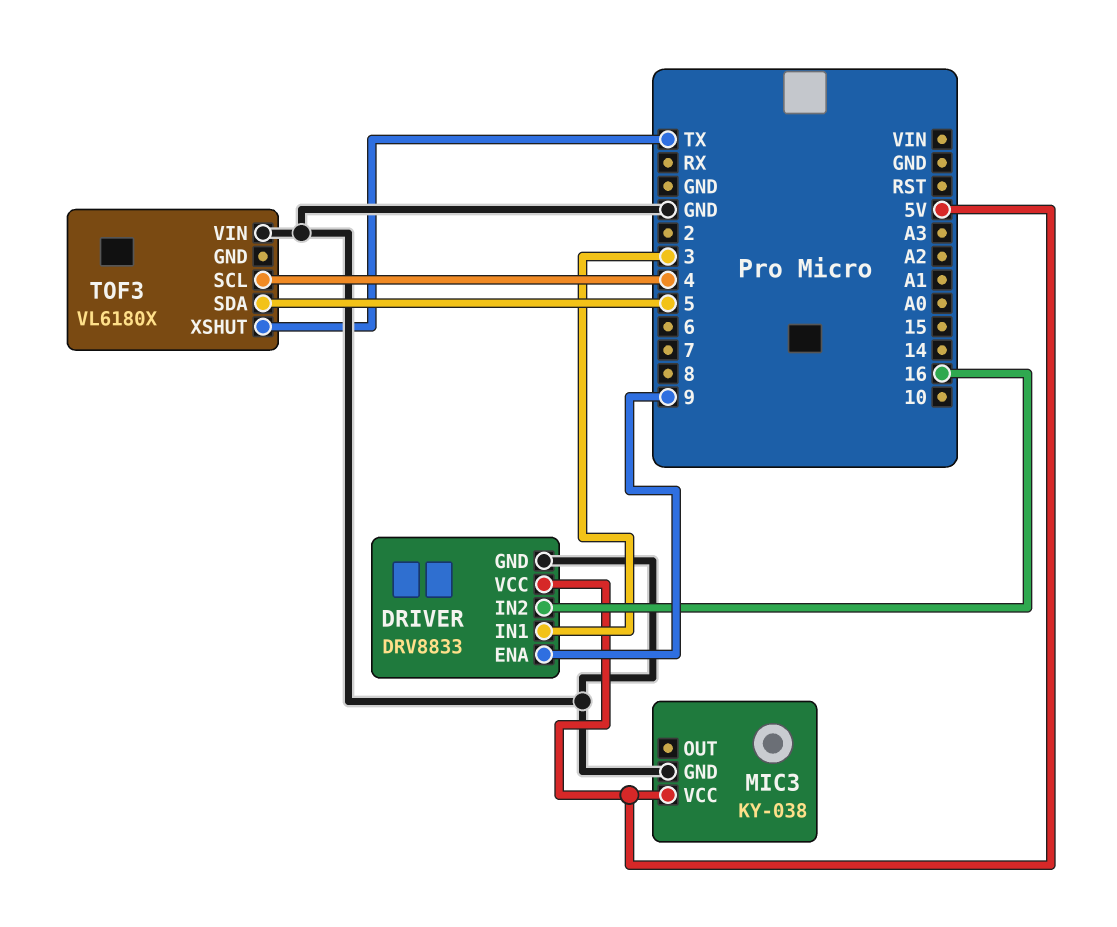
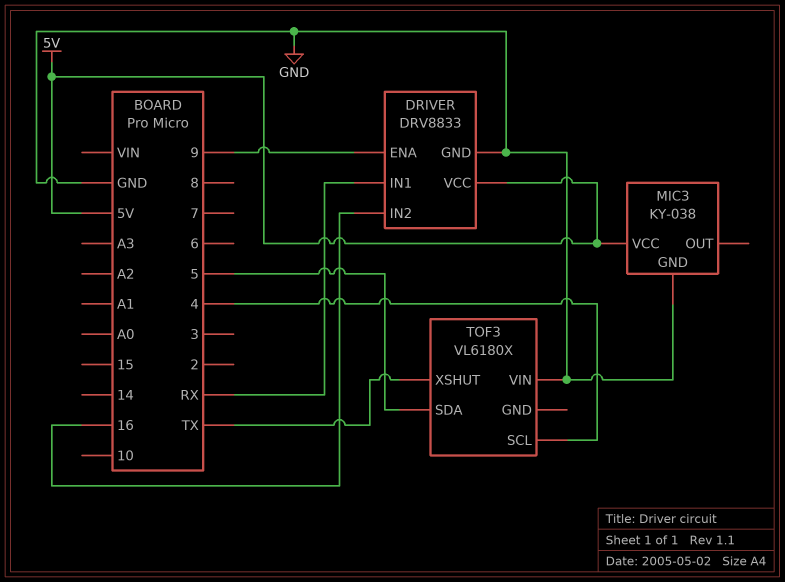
DRIVER pin IN1: 3 -> RX

